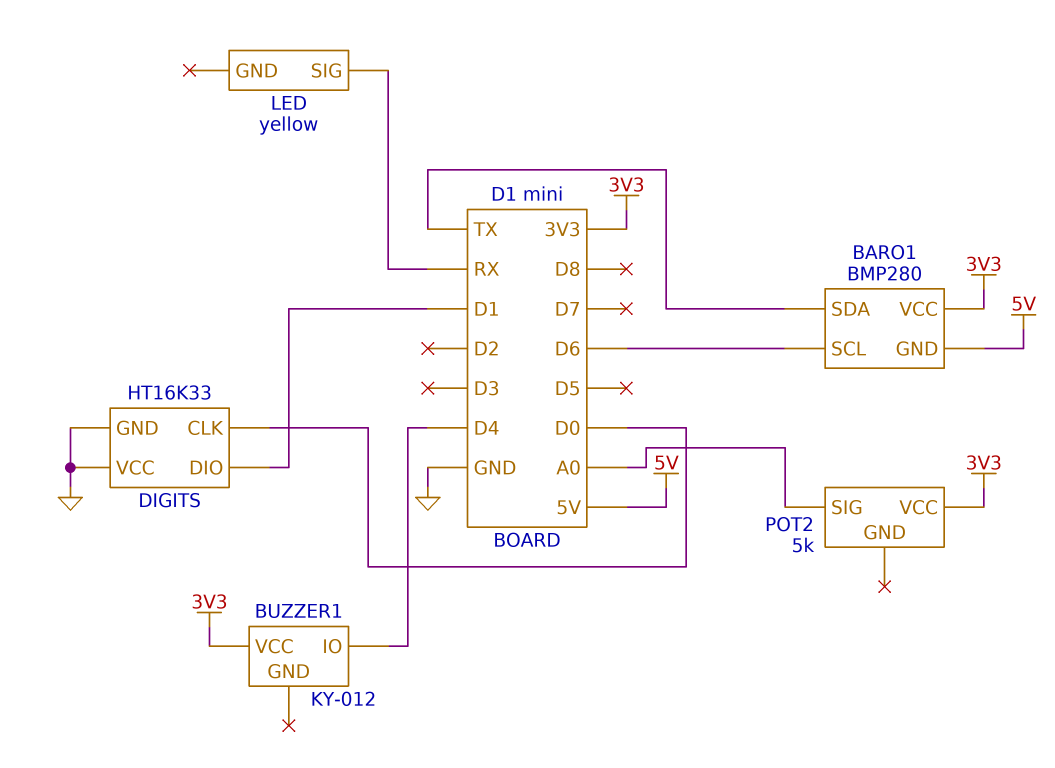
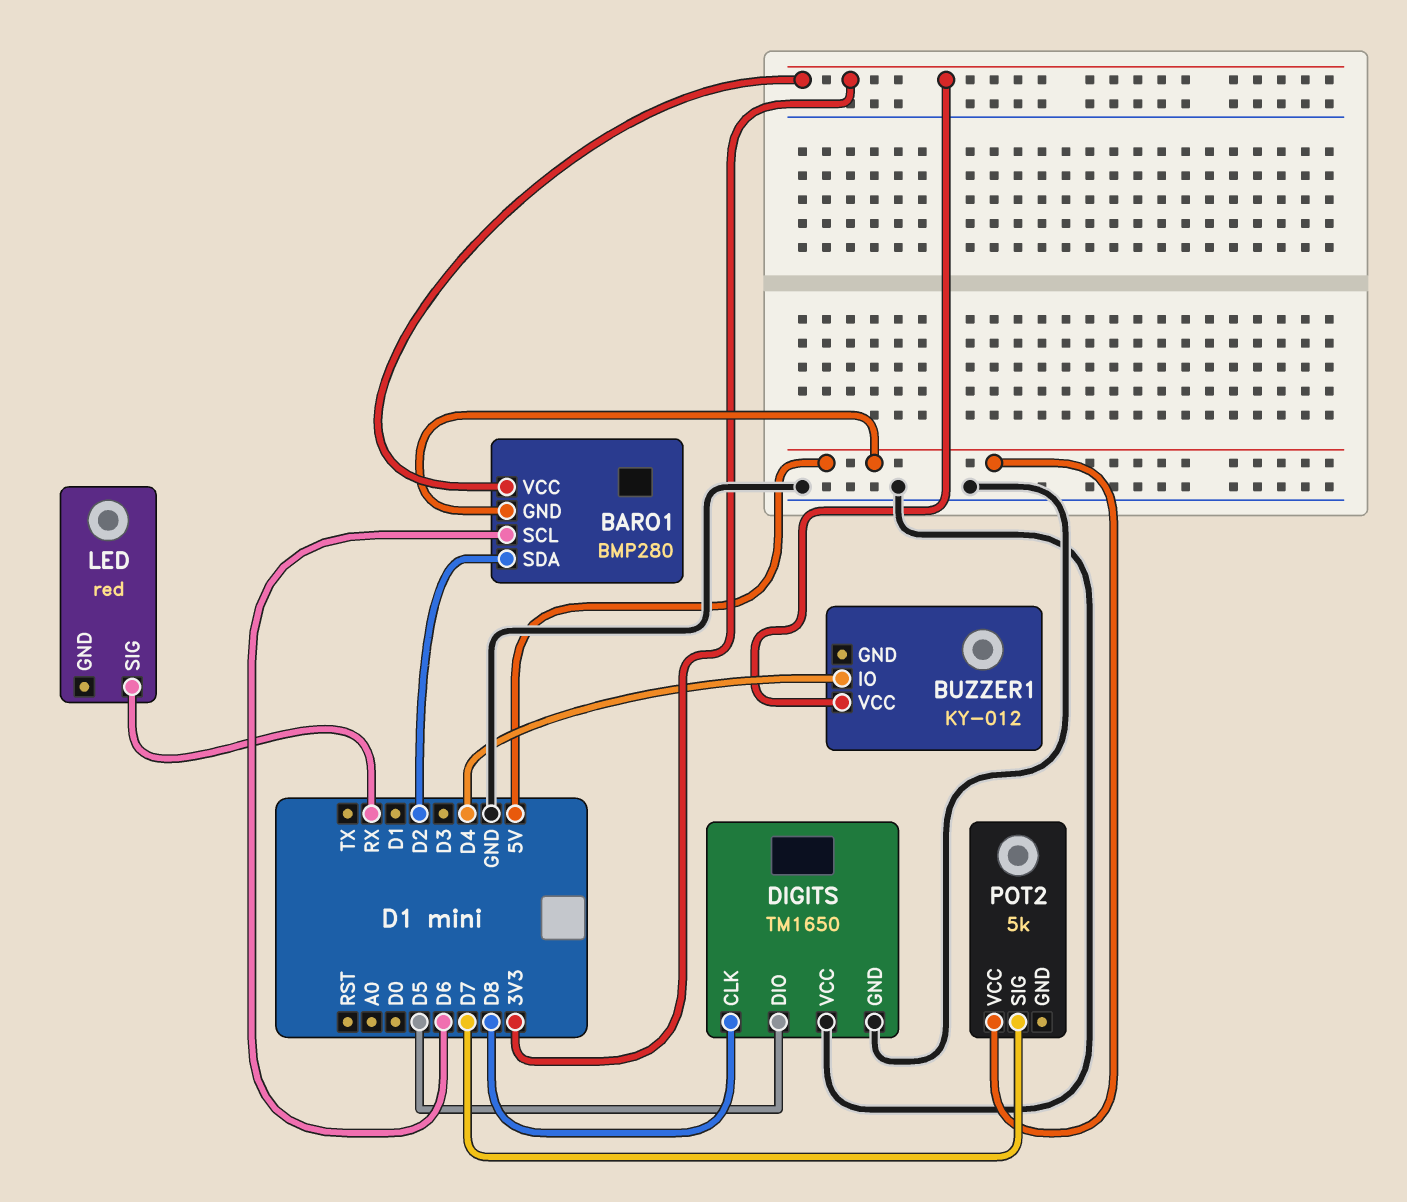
BARO1 pin SDA: TX -> D2
DIGITS: HT16K33 -> TM1650
DIGITS pin CLK: D0 -> D8
DIGITS pin DIO: D1 -> D5
LED: yellow -> red
POT2 pin SIG: A0 -> D7
POT2 pin VCC: 3V3 -> 5V

